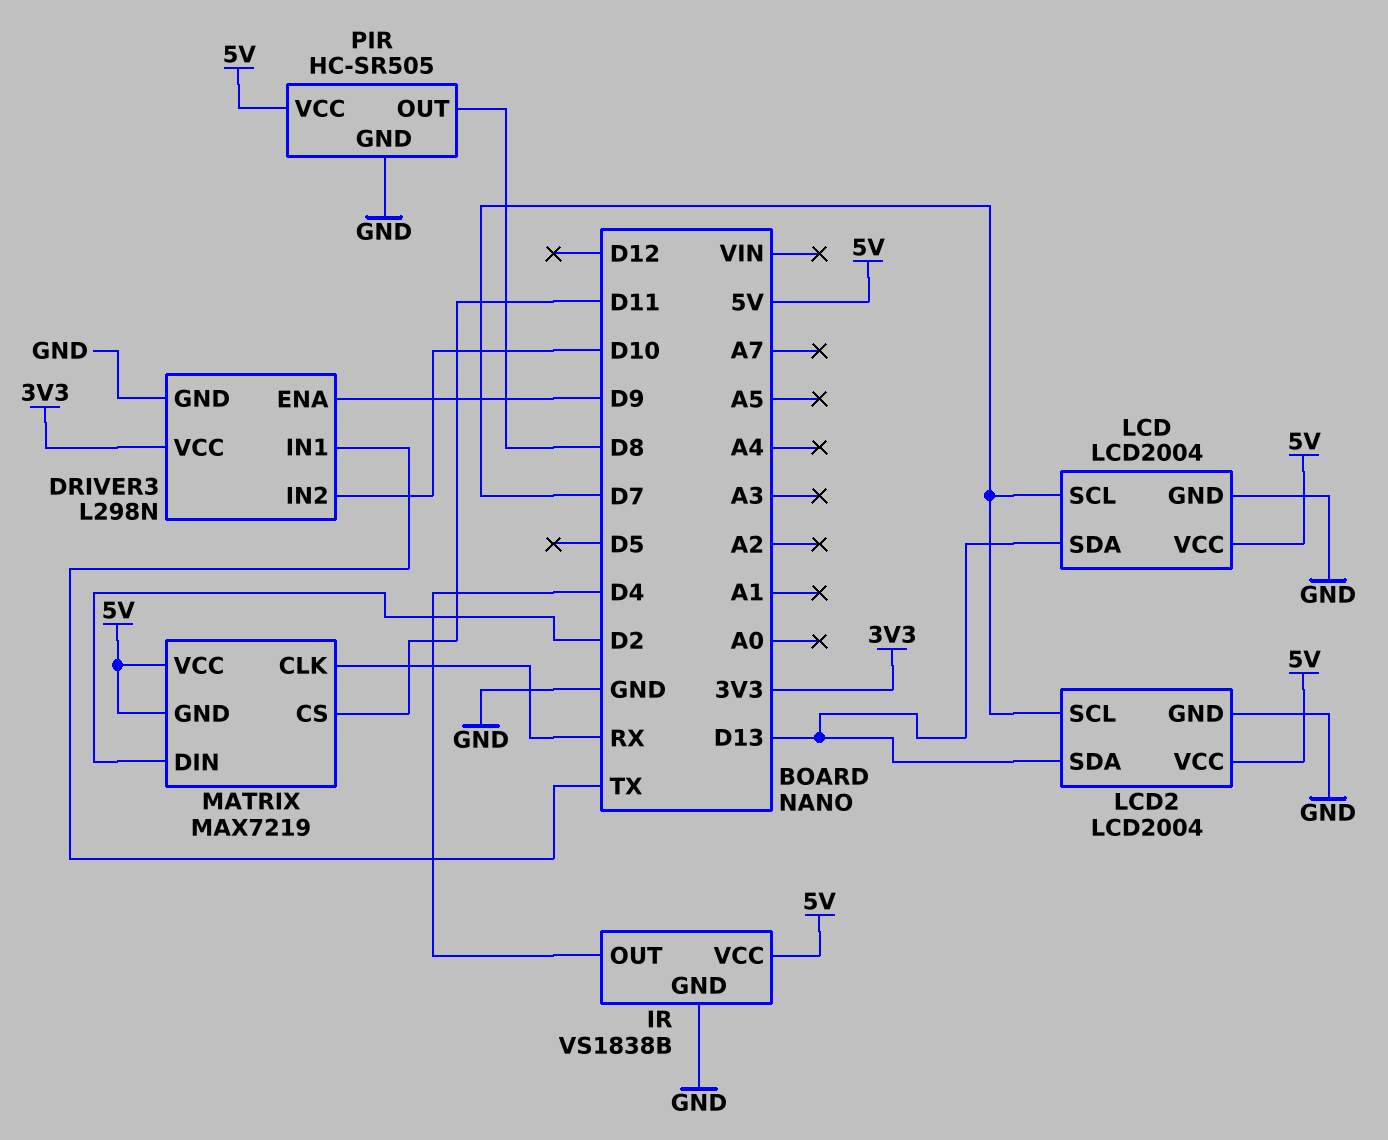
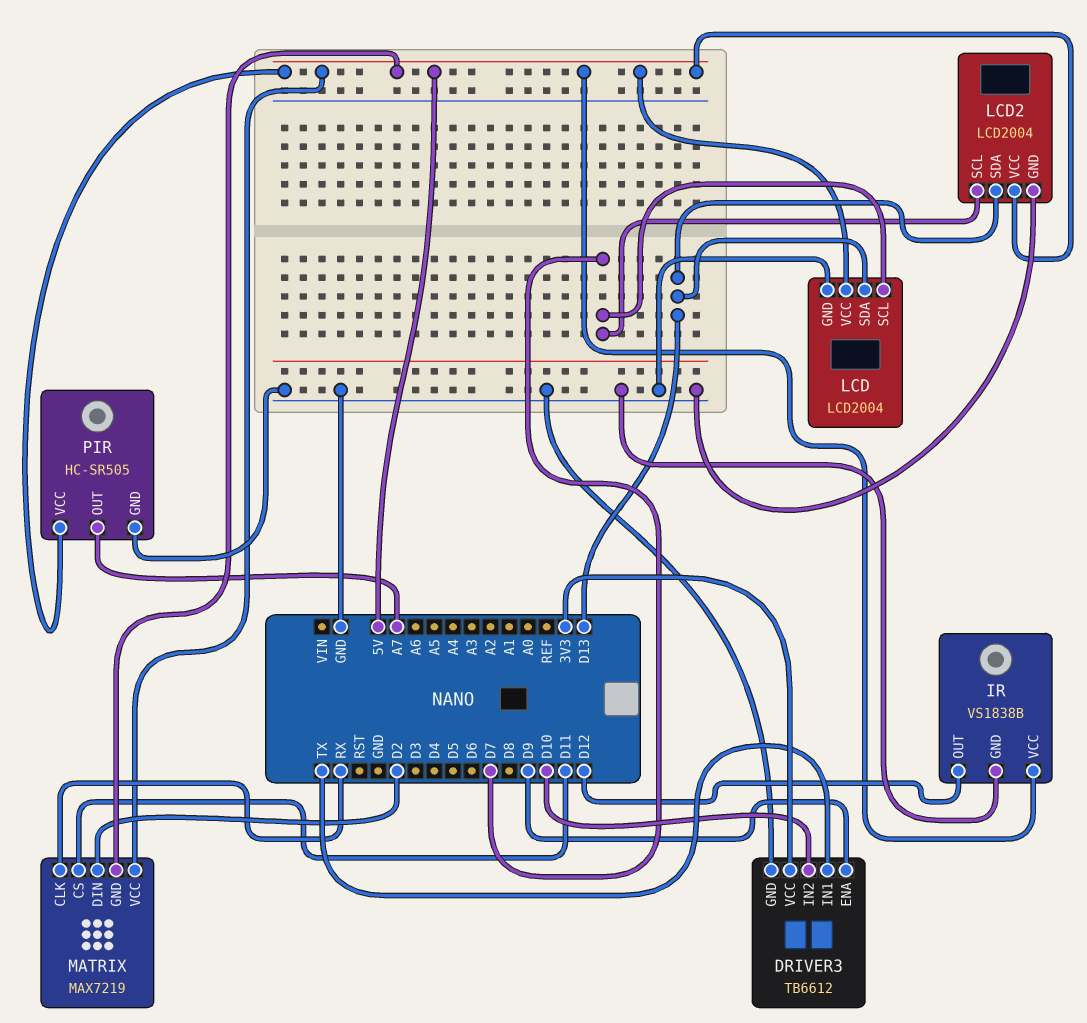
DRIVER3: L298N -> TB6612
IR pin OUT: D4 -> D12
PIR pin OUT: D8 -> A7

